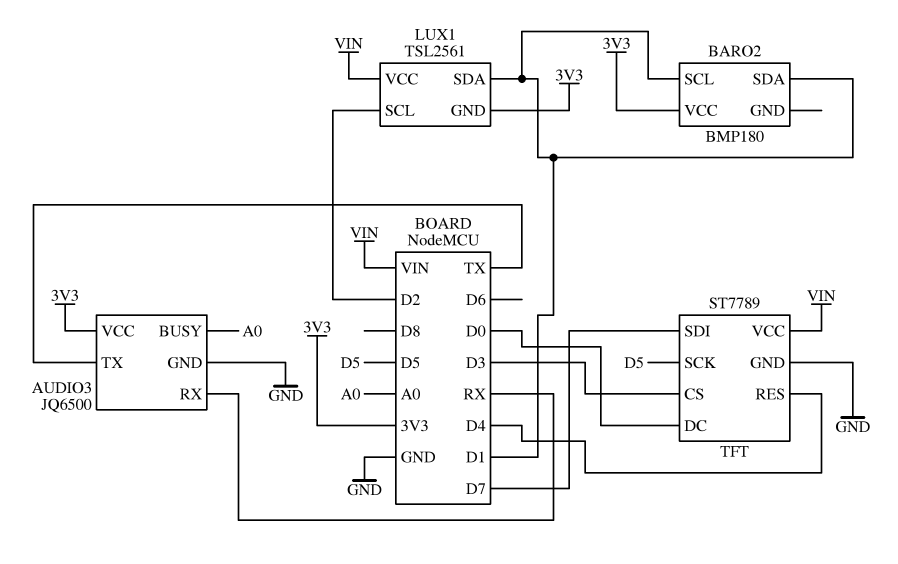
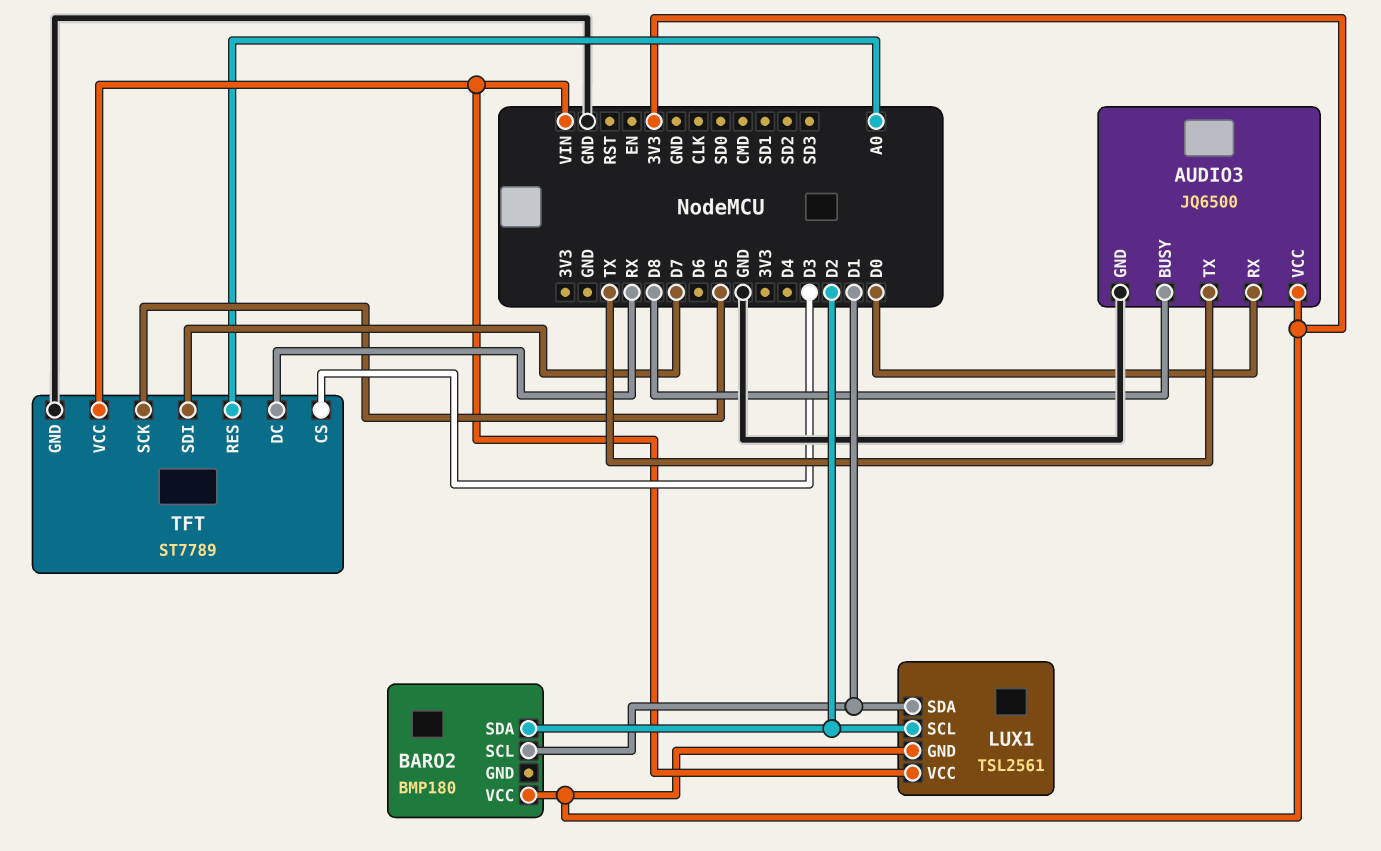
AUDIO3 pin BUSY: A0 -> D8
AUDIO3 pin RX: RX -> D0
BARO2 pin SDA: D1 -> D2
TFT pin DC: D0 -> RX
TFT pin RES: D4 -> A0

